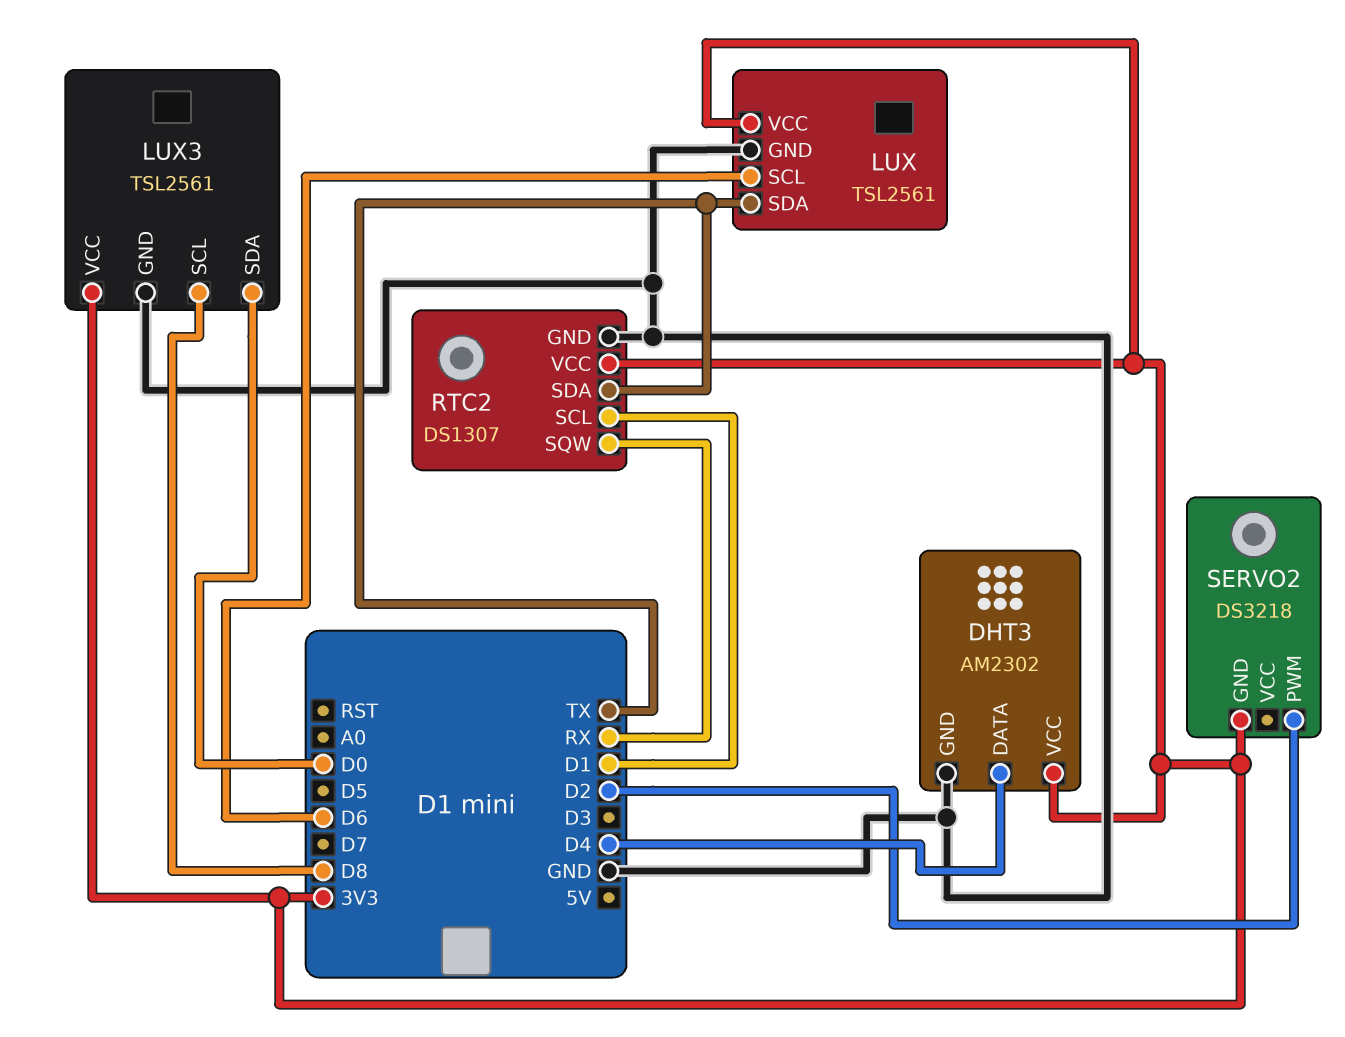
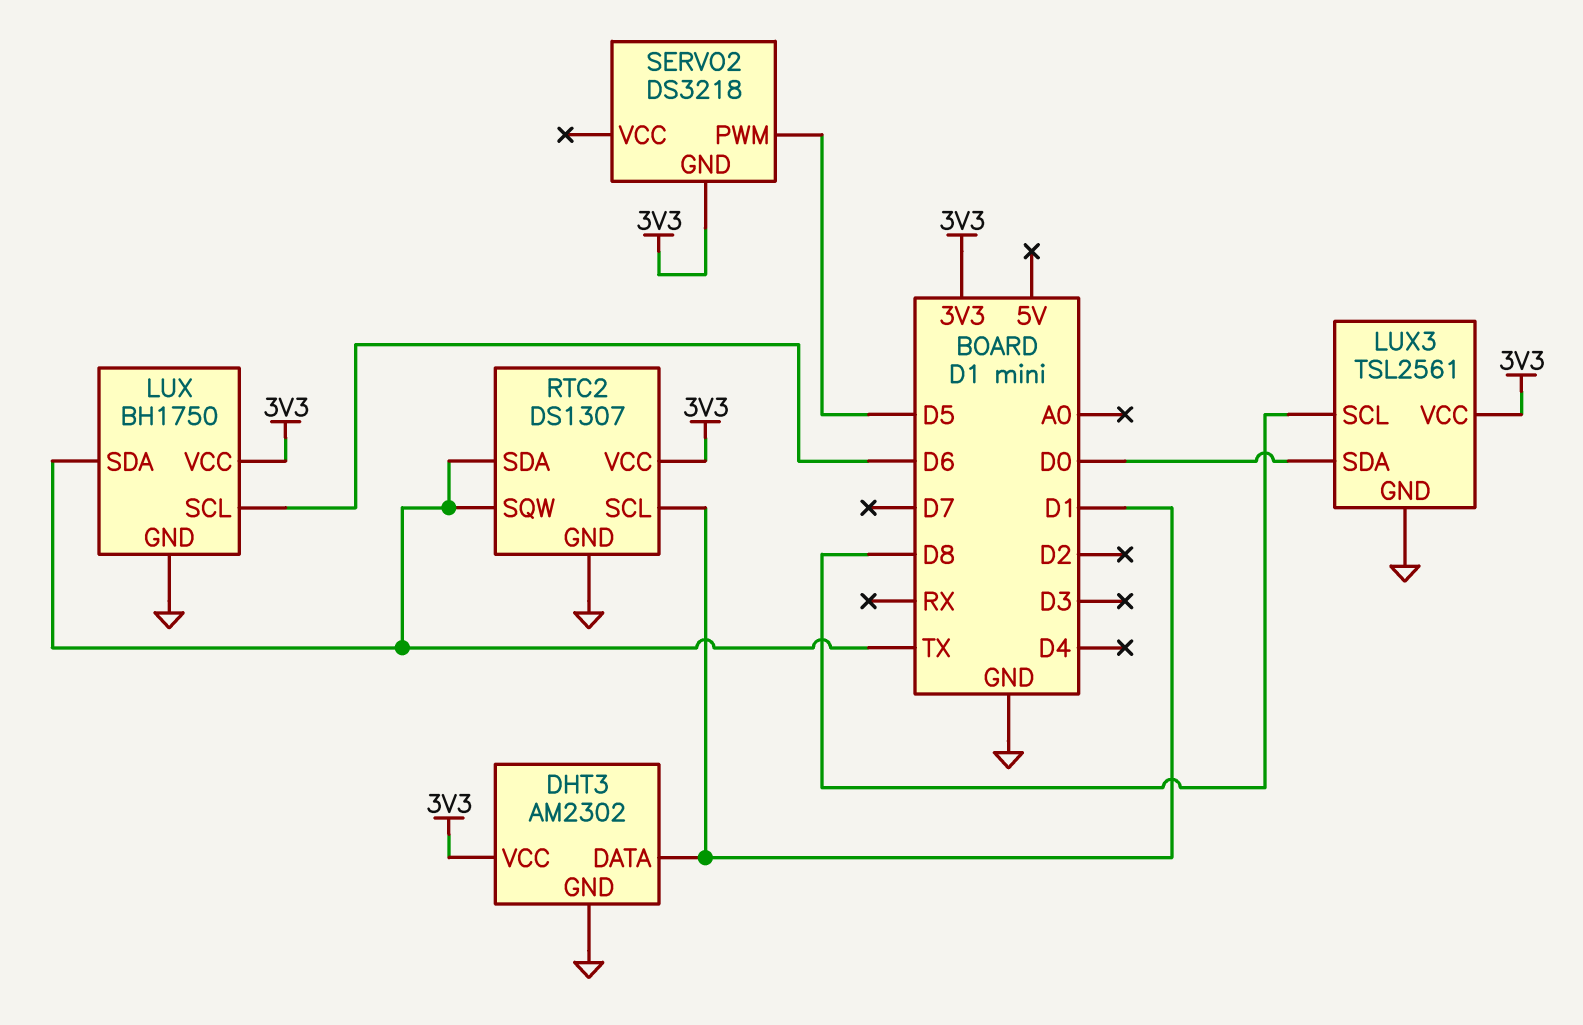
DHT3 pin DATA: D4 -> D1
LUX: TSL2561 -> BH1750
RTC2 pin SQW: RX -> TX
SERVO2 pin PWM: D2 -> D5

